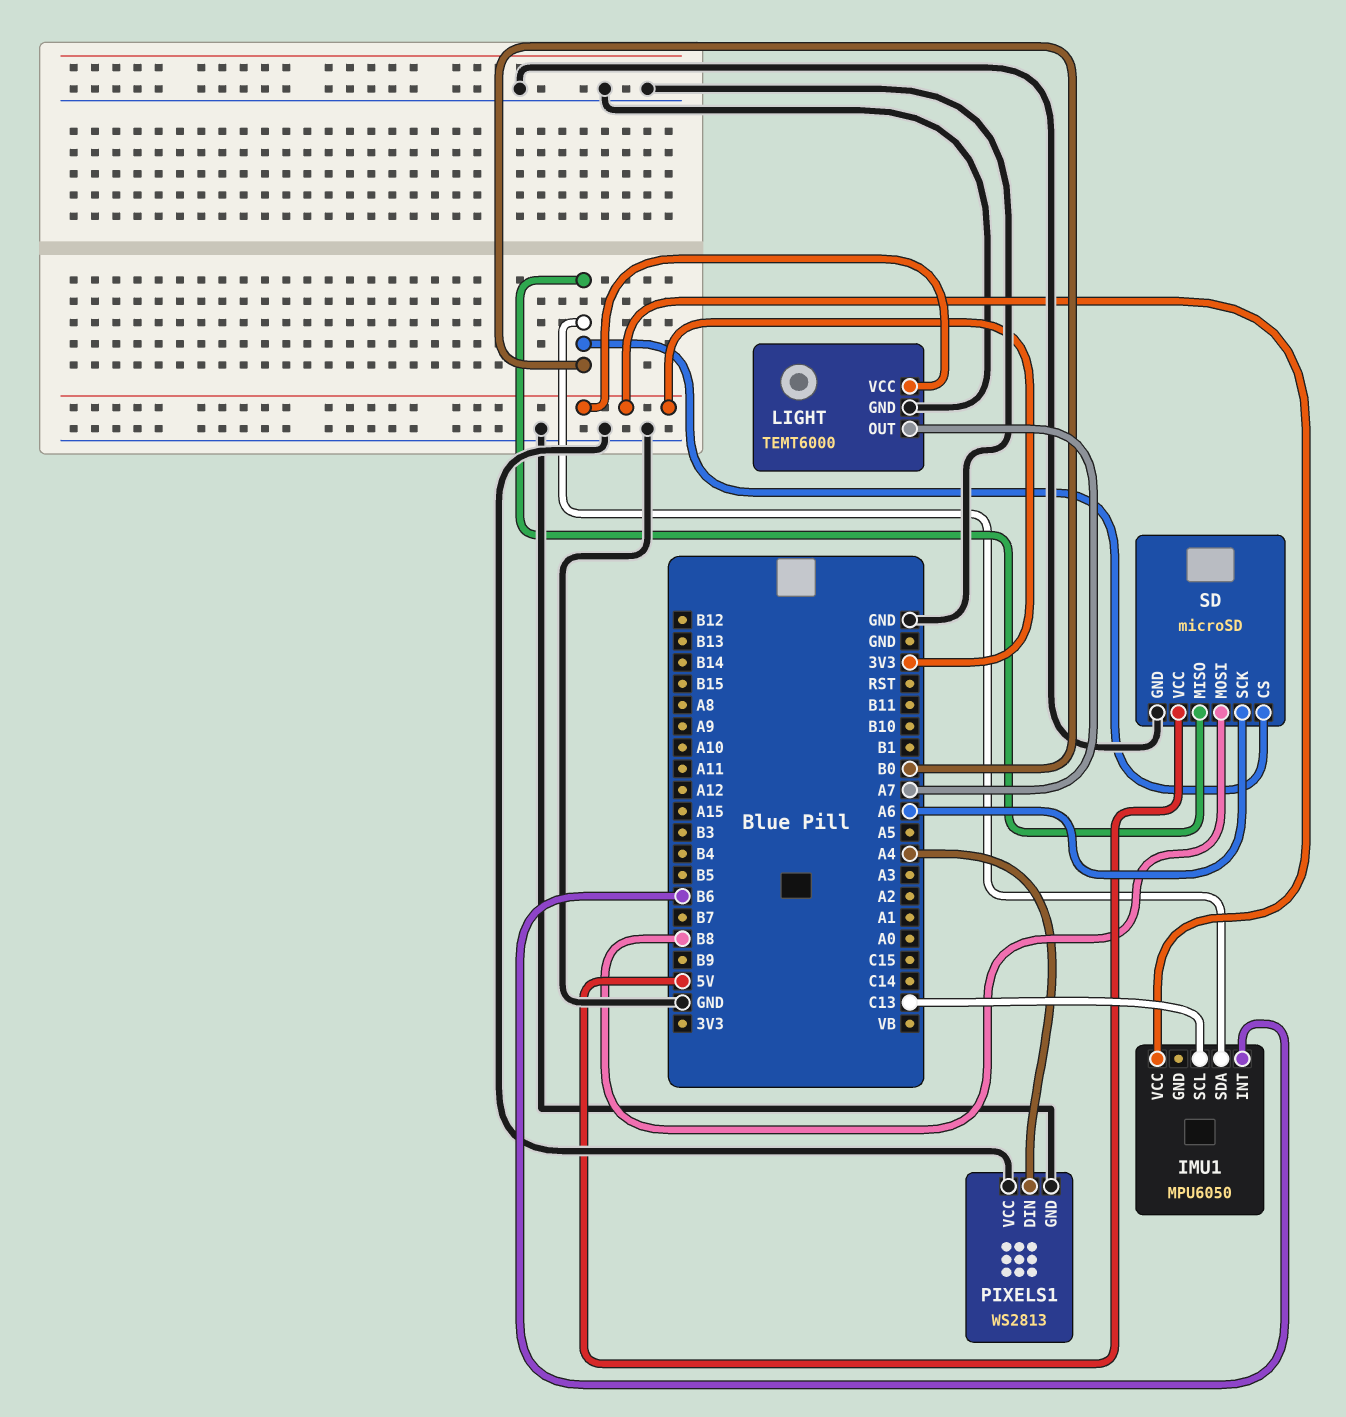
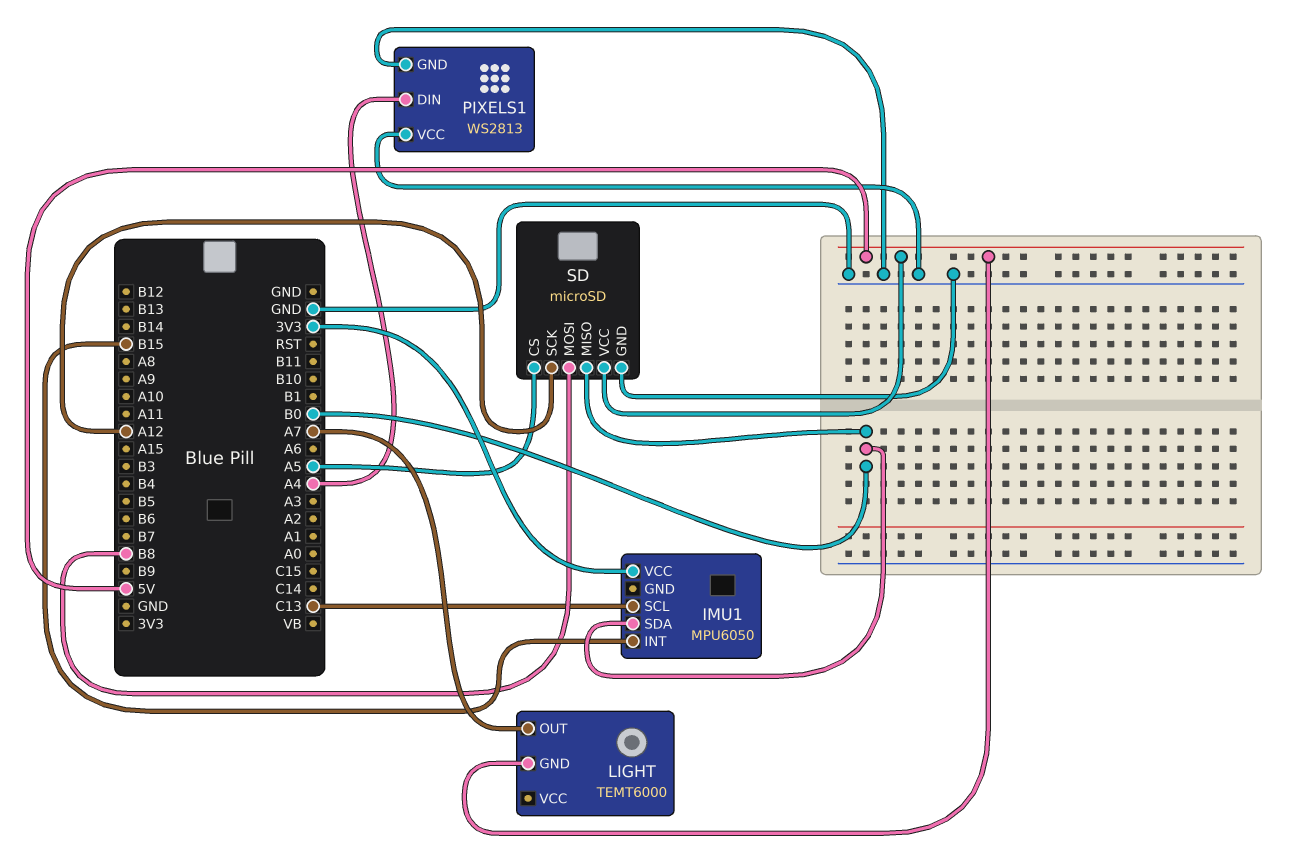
IMU1 pin INT: B6 -> B15
LIGHT pin GND: GND -> 5V
LIGHT pin VCC: 3V3 -> none
SD pin CS: B0 -> A5
SD pin SCK: A6 -> A12

